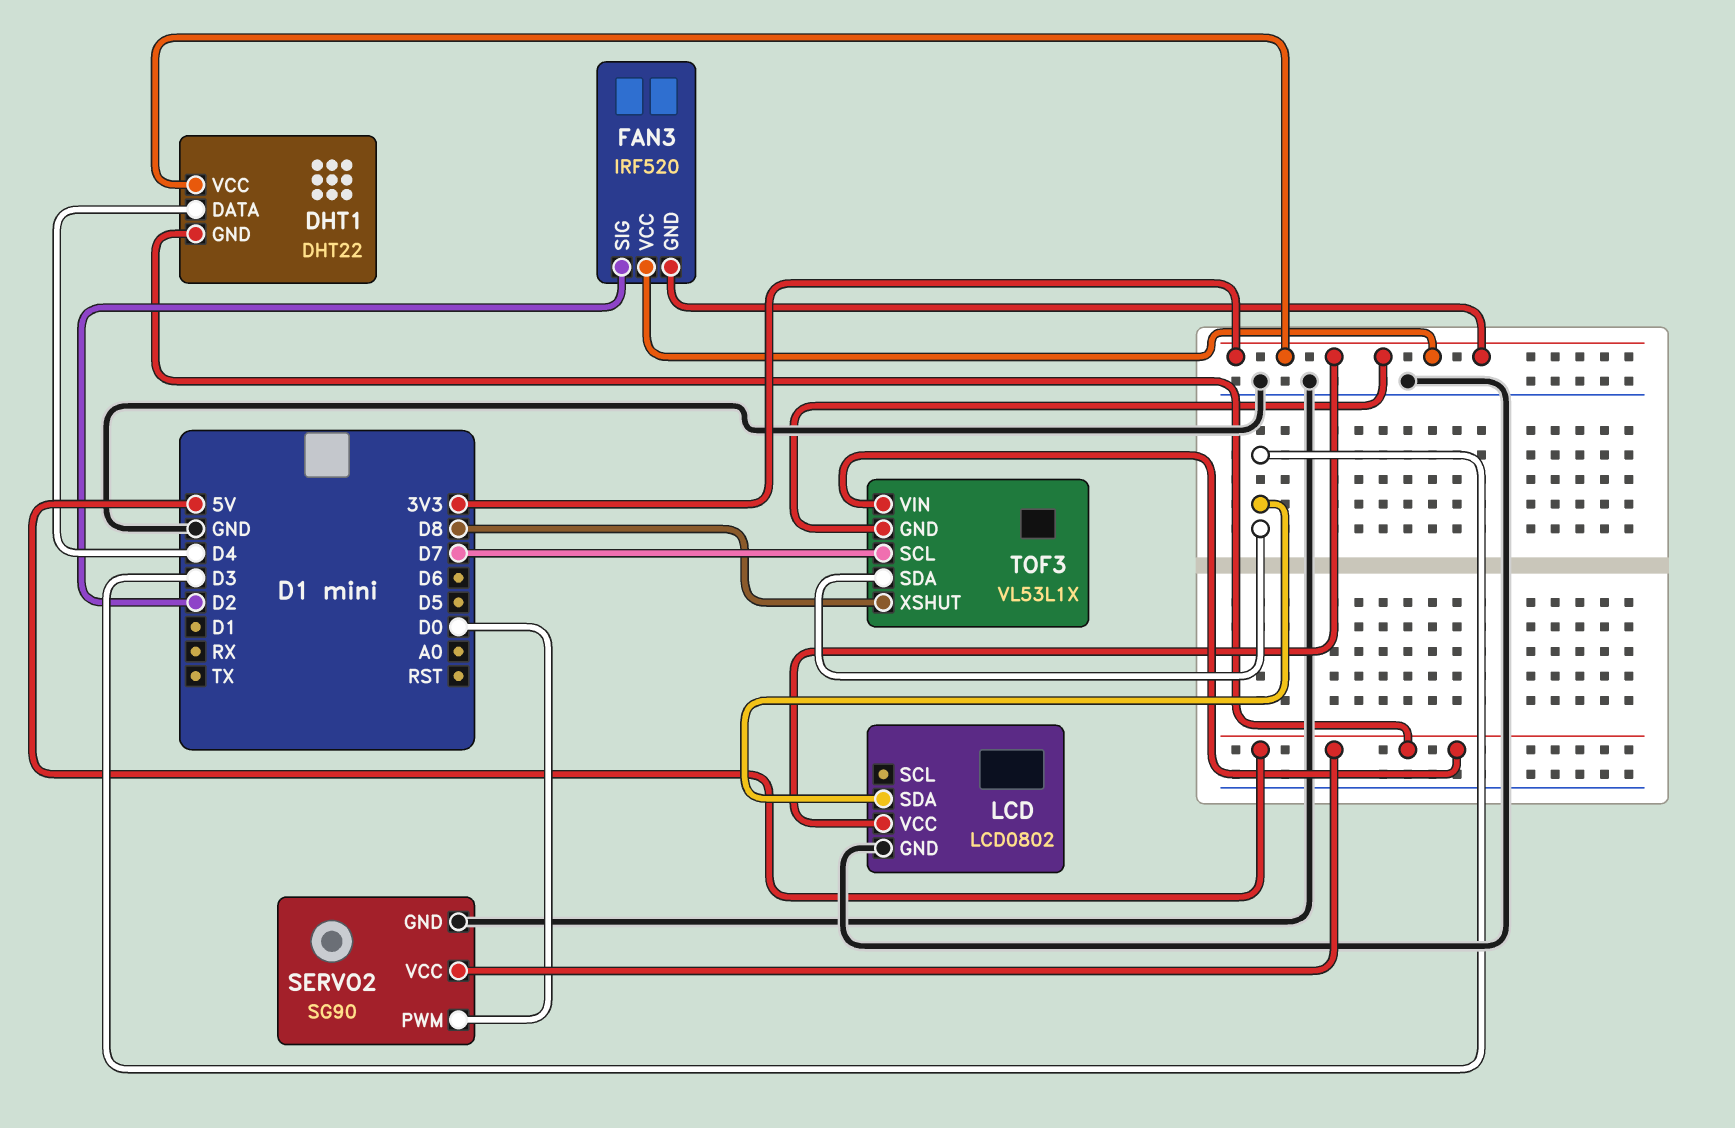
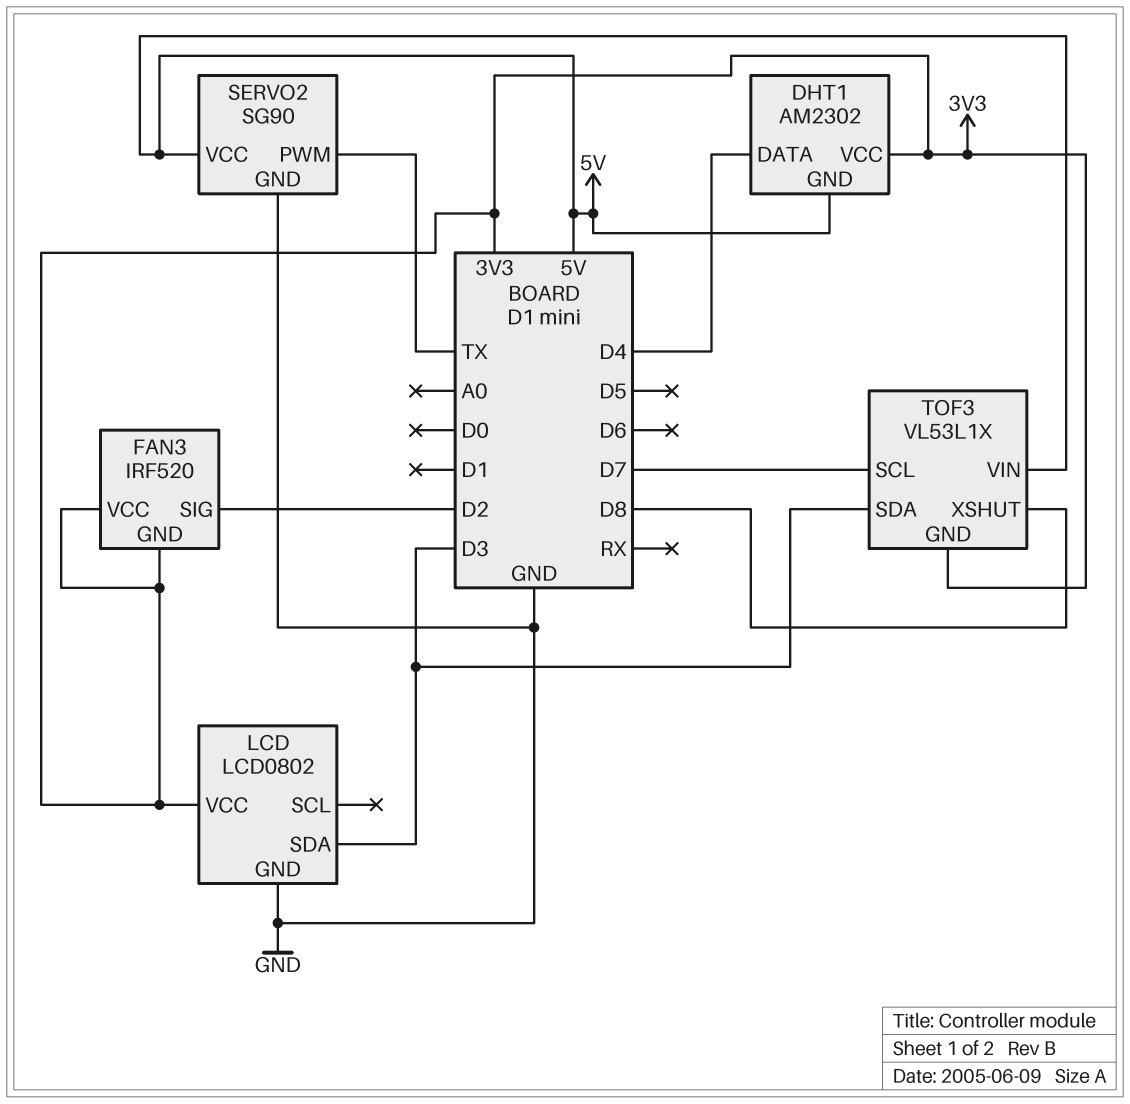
DHT1: DHT22 -> AM2302
SERVO2 pin PWM: D0 -> TX

